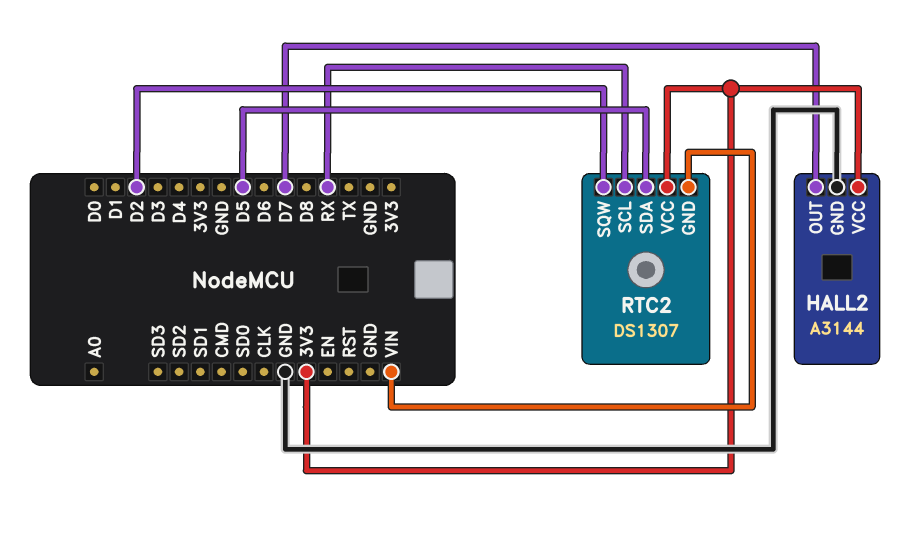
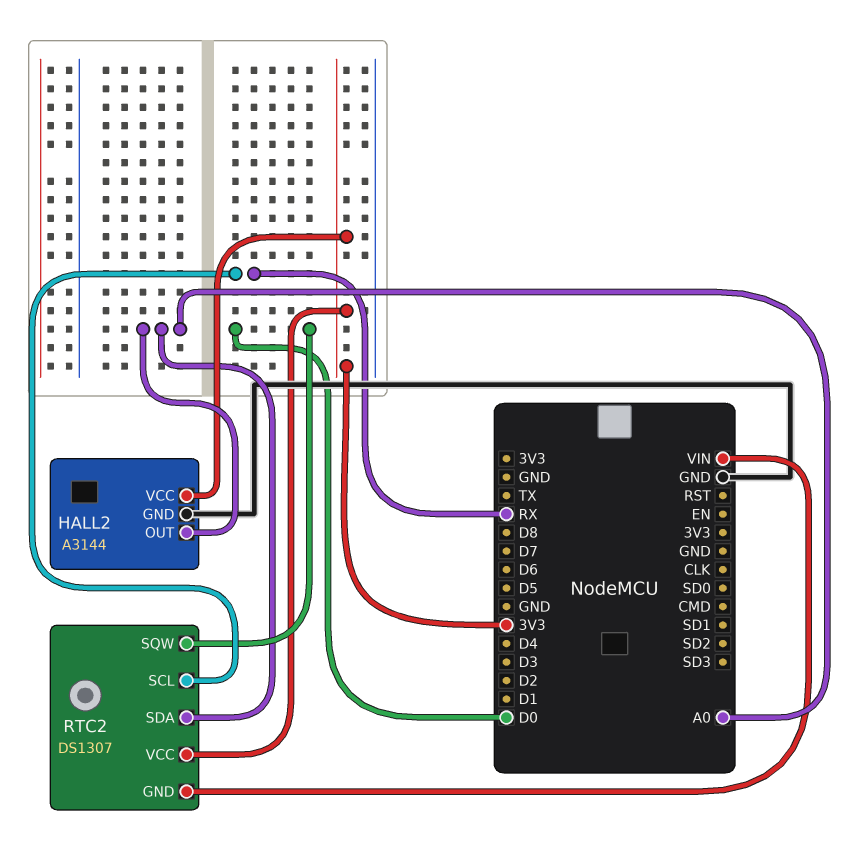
HALL2 pin OUT: D7 -> A0
RTC2 pin SDA: D5 -> A0
RTC2 pin SQW: D2 -> D0

